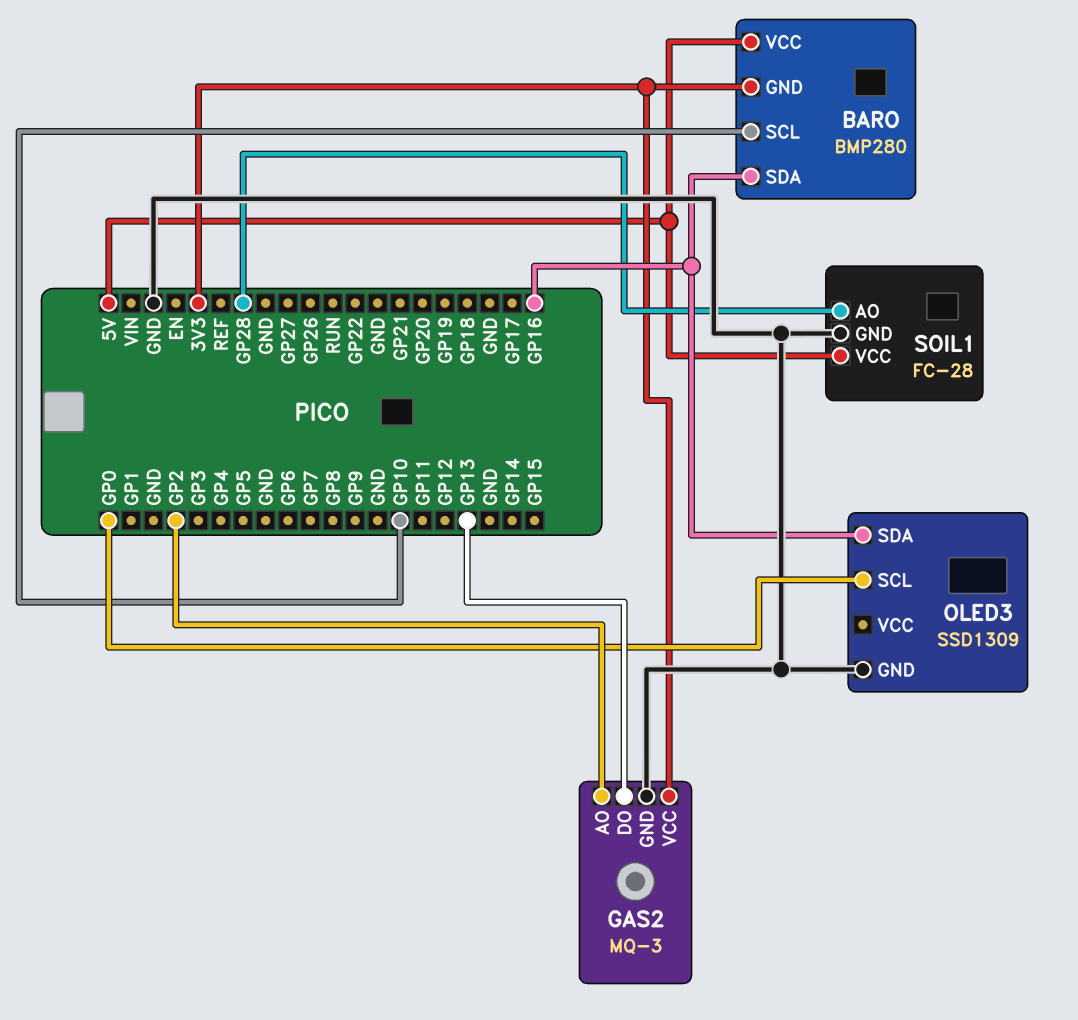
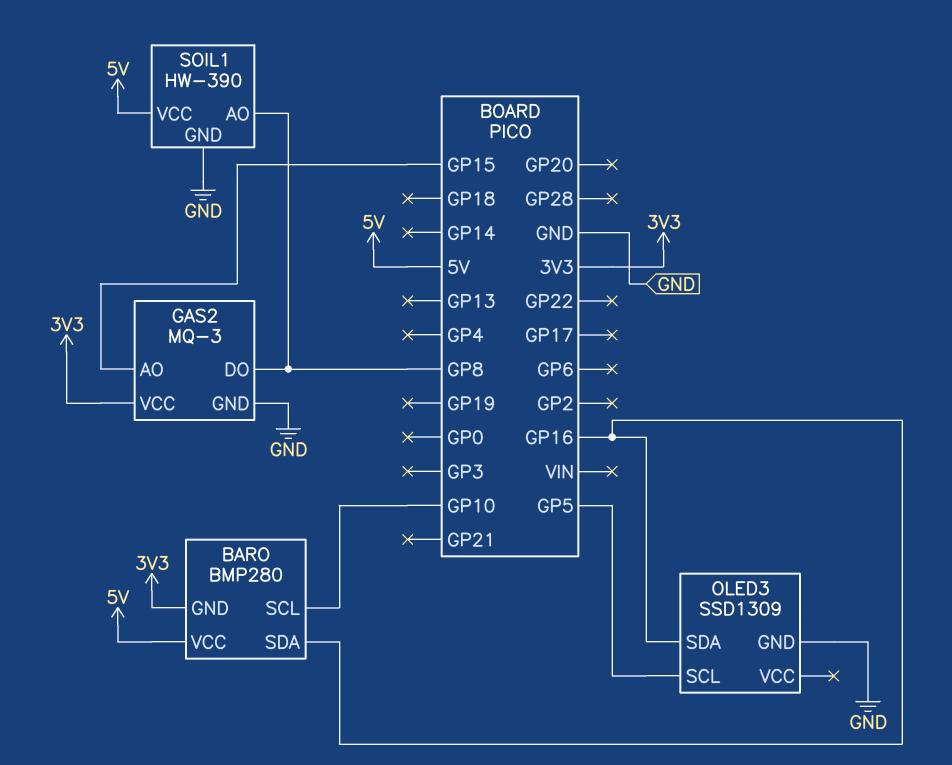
GAS2 pin AO: GP2 -> GP15
GAS2 pin DO: GP13 -> GP8
OLED3 pin SCL: GP0 -> GP5
SOIL1: FC-28 -> HW-390
SOIL1 pin AO: GP28 -> GP8

